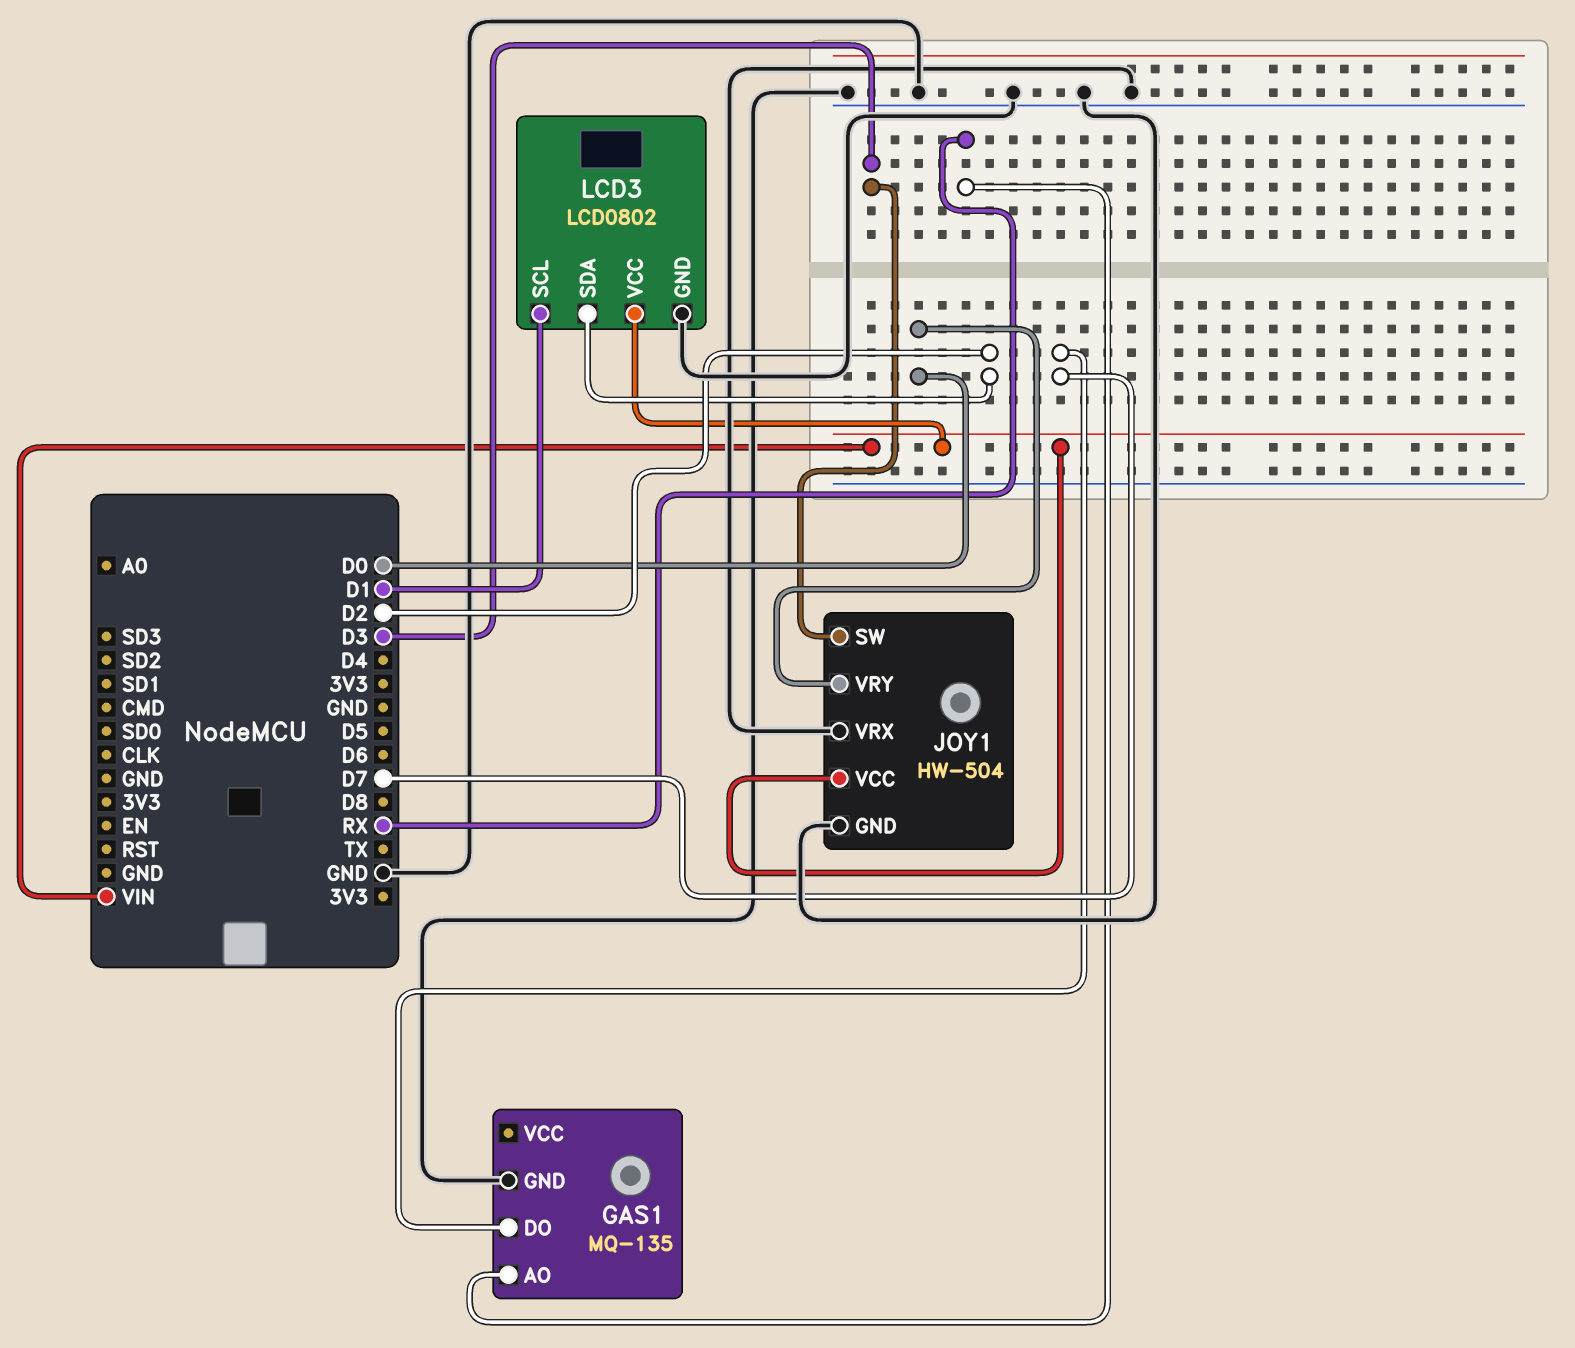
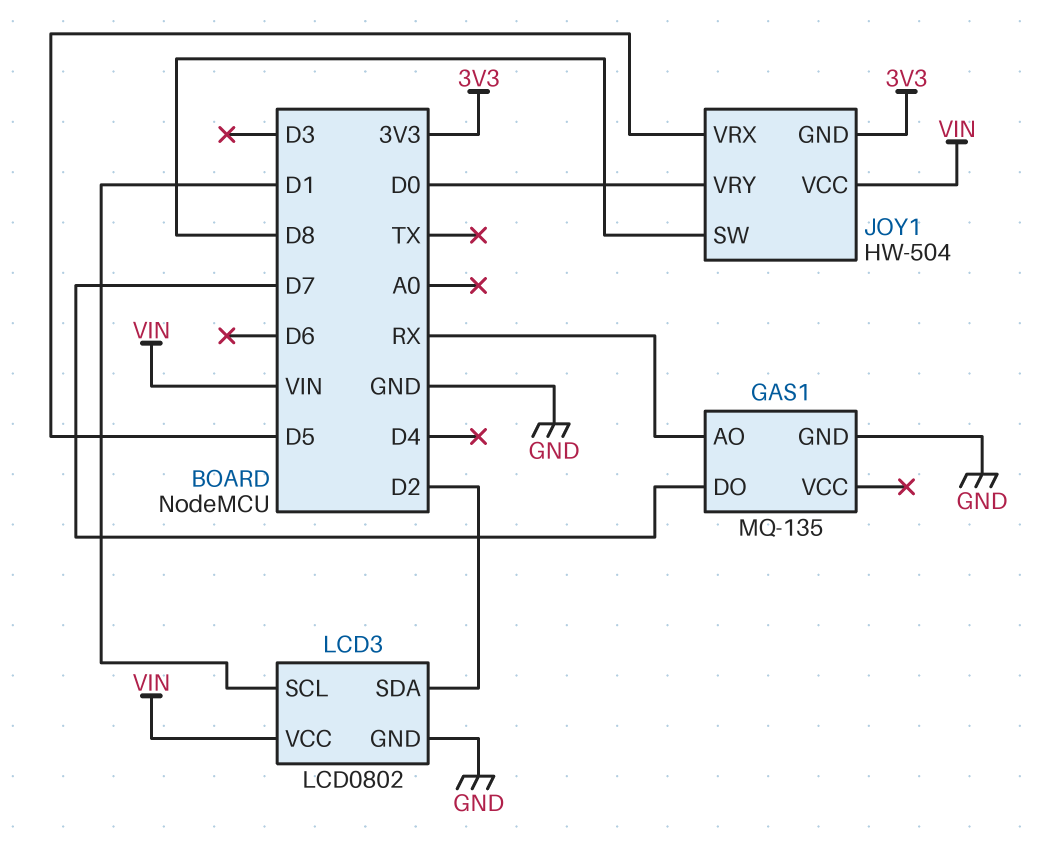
JOY1 pin GND: GND -> 3V3
JOY1 pin SW: D3 -> D8
JOY1 pin VRX: GND -> D5

